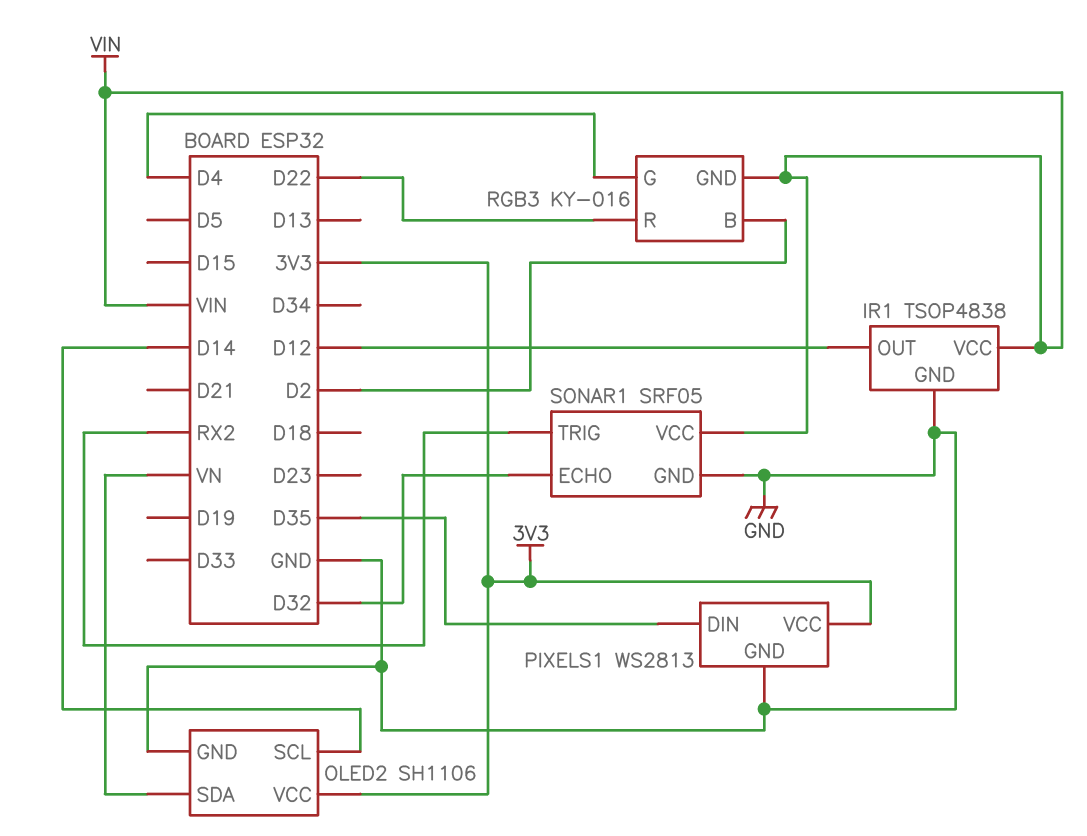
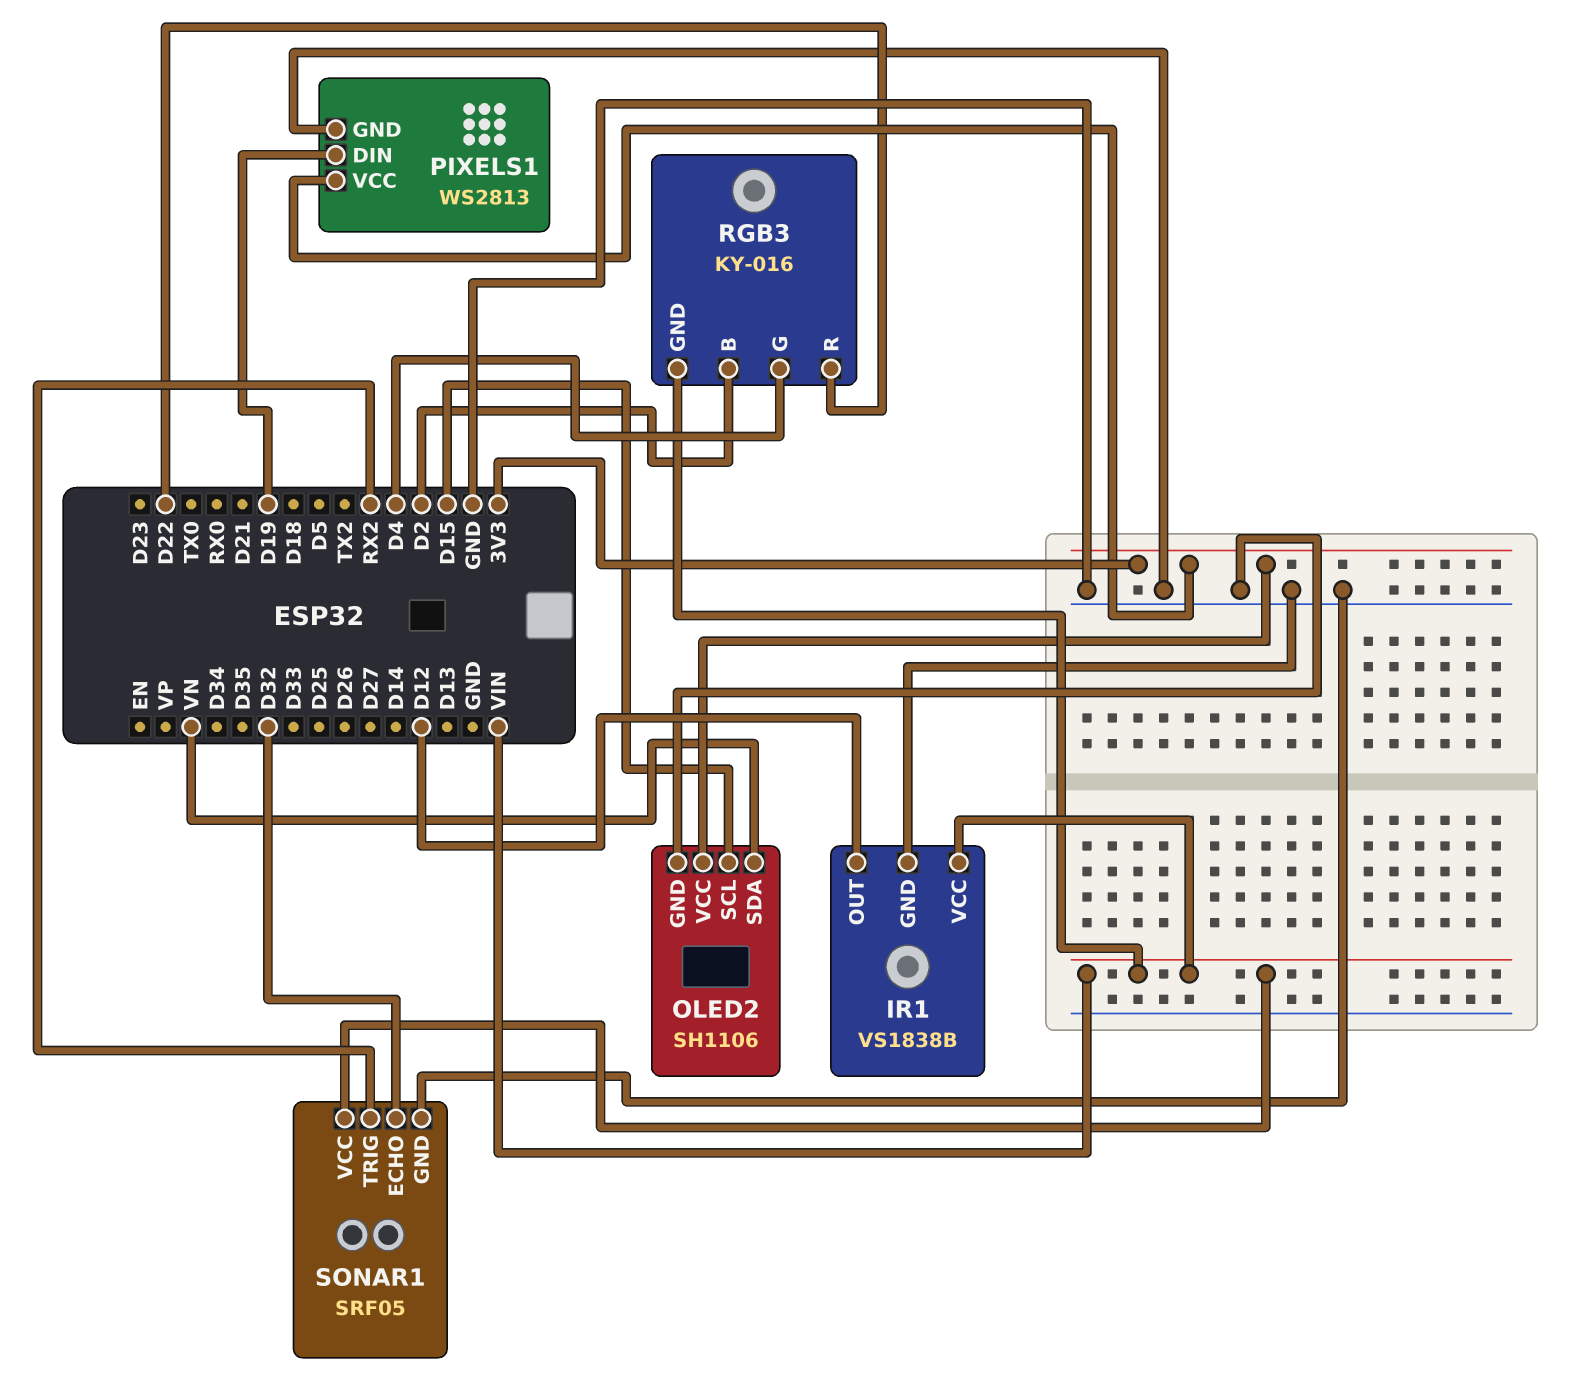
IR1: TSOP4838 -> VS1838B
OLED2 pin SCL: D14 -> D15
PIXELS1 pin DIN: D35 -> D19

